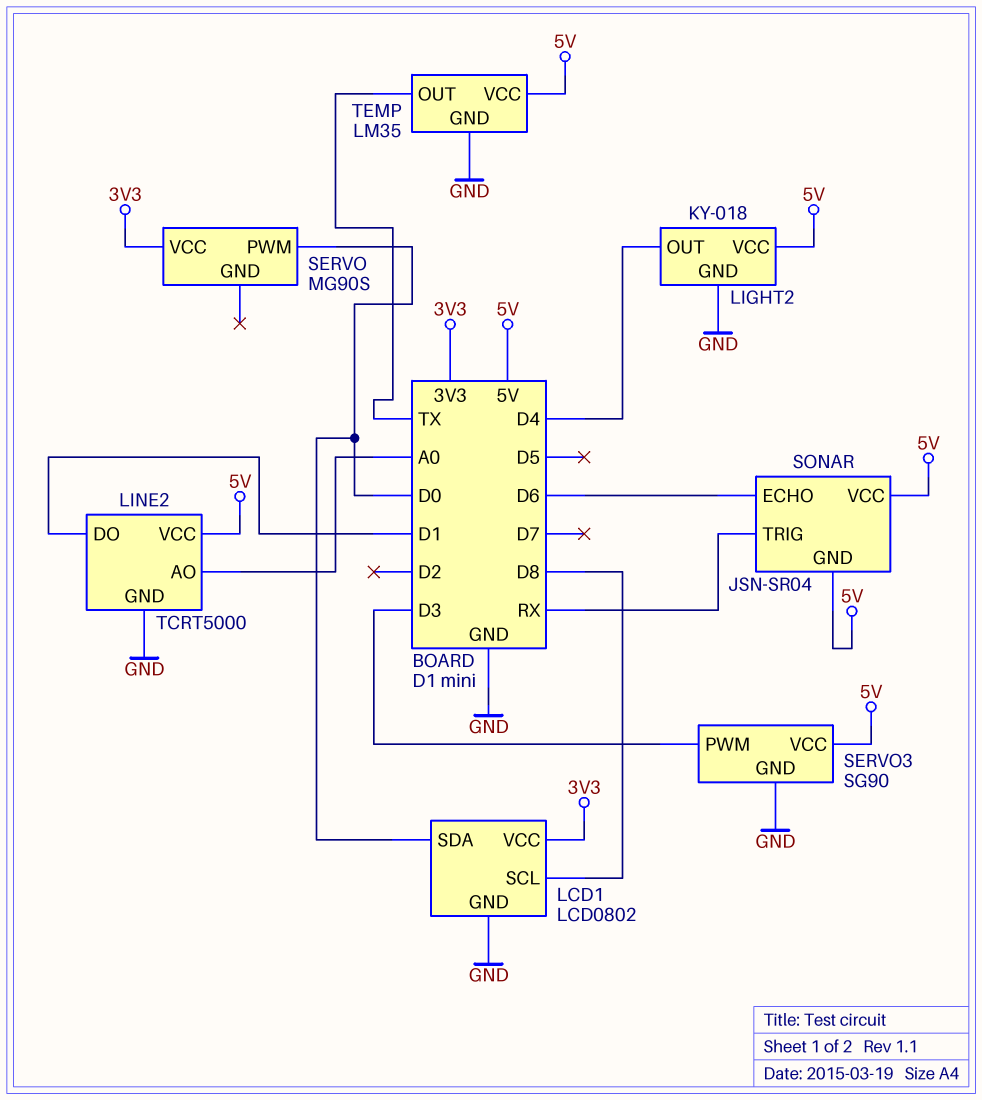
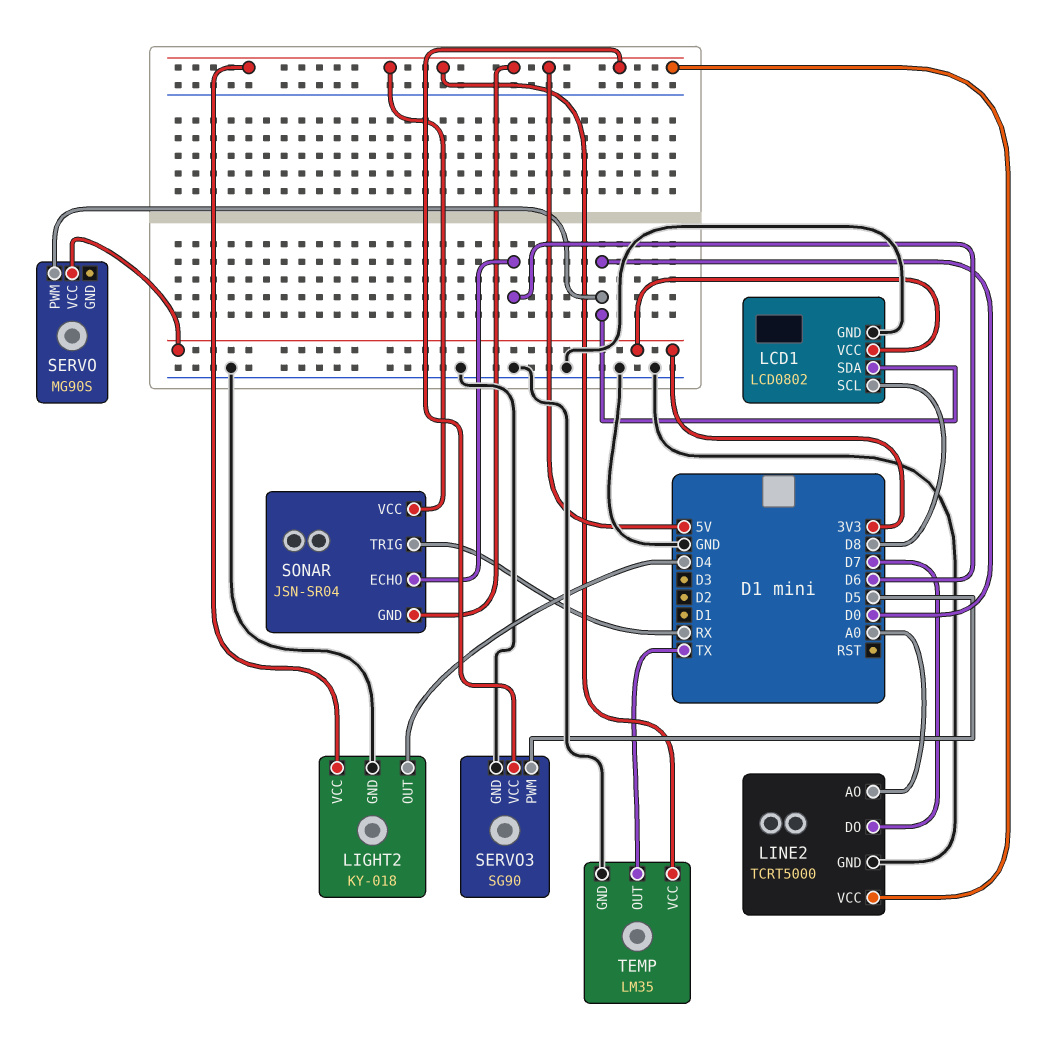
LINE2 pin DO: D1 -> D7
SERVO3 pin PWM: D3 -> D5

